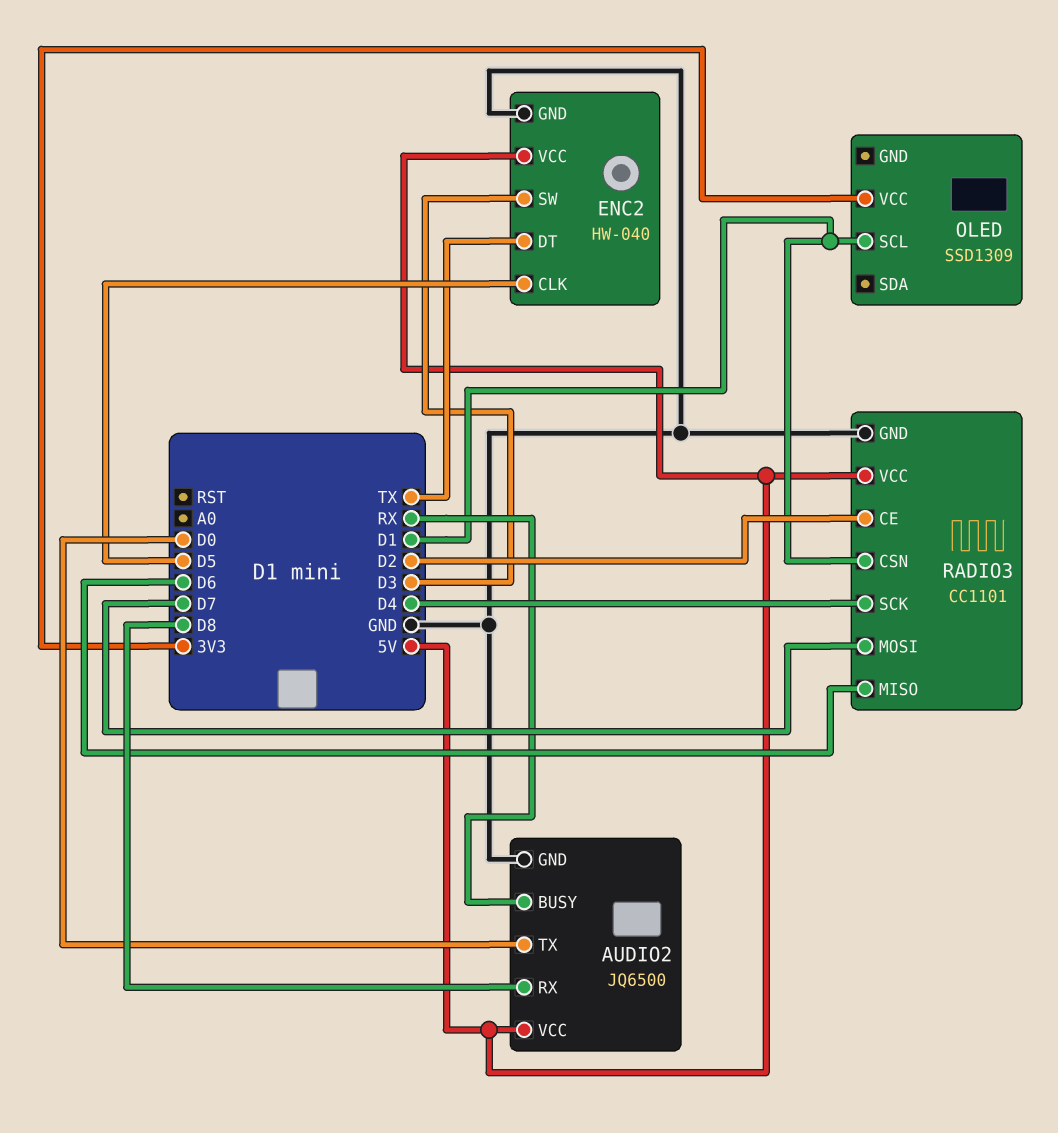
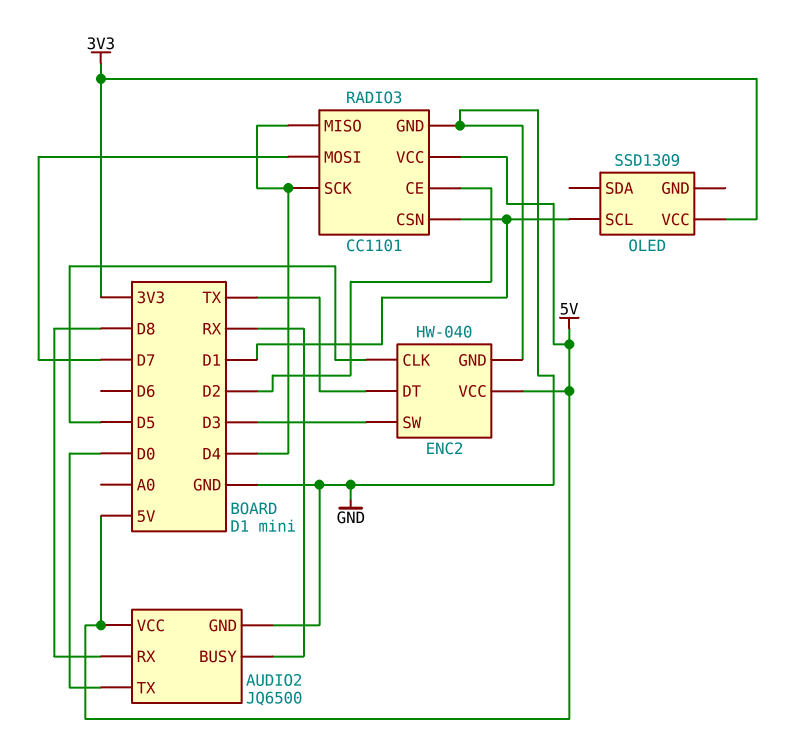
RADIO3 pin MISO: D6 -> D4

